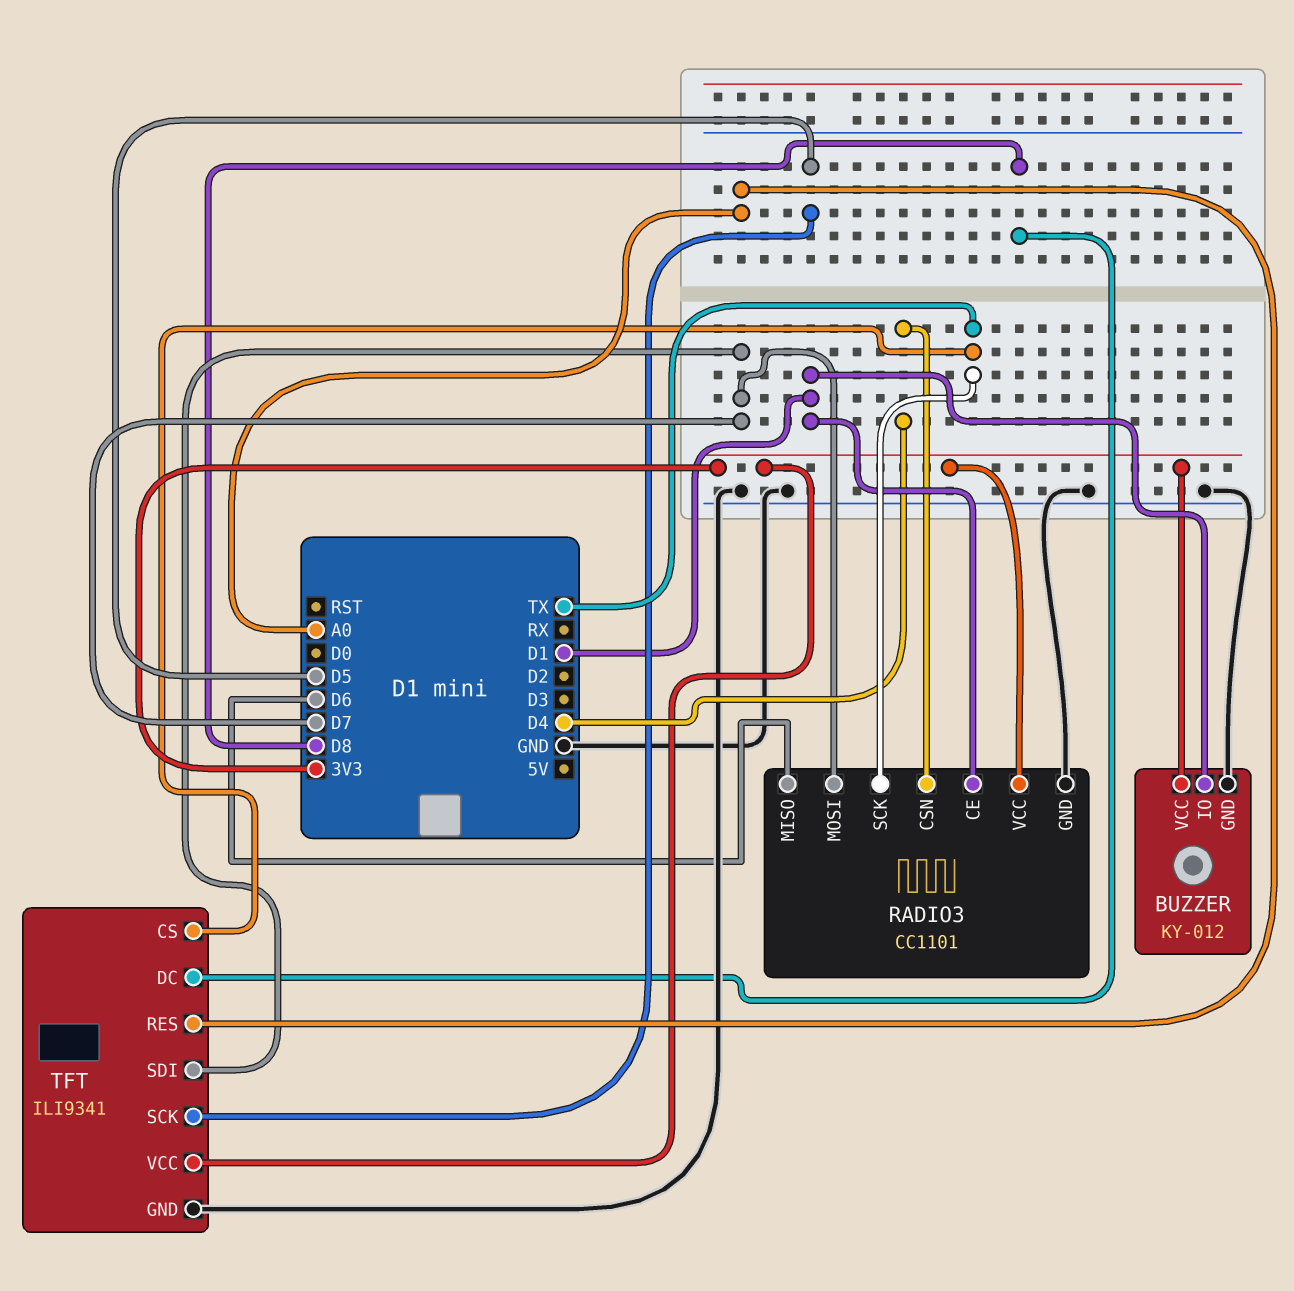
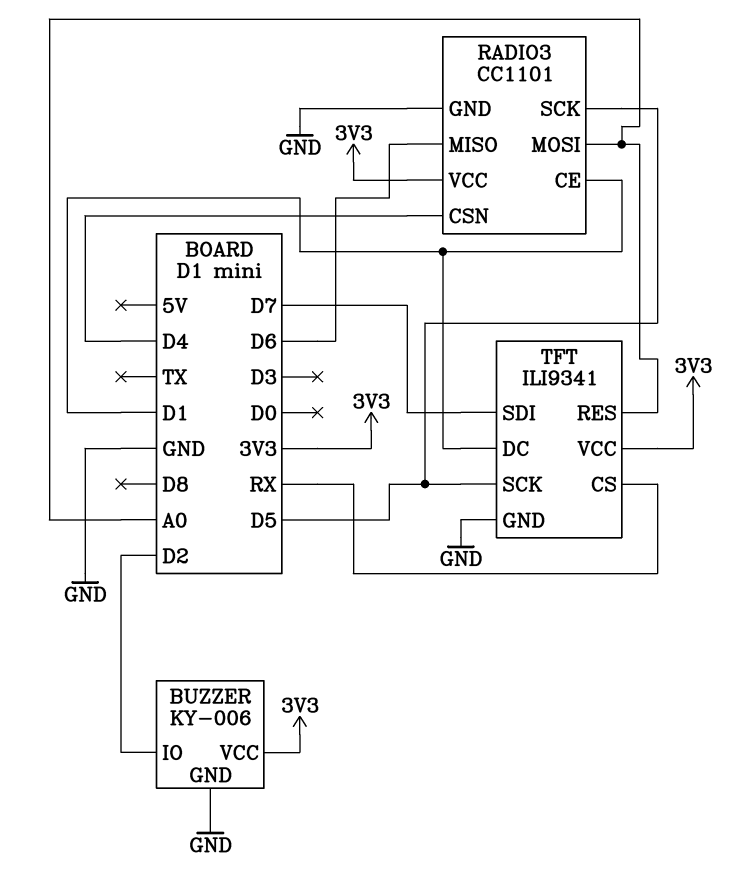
BUZZER: KY-012 -> KY-006
BUZZER pin IO: D1 -> D2
RADIO3 pin MOSI: D7 -> A0
RADIO3 pin SCK: TX -> D5
TFT pin CS: TX -> RX
TFT pin DC: D8 -> D1

